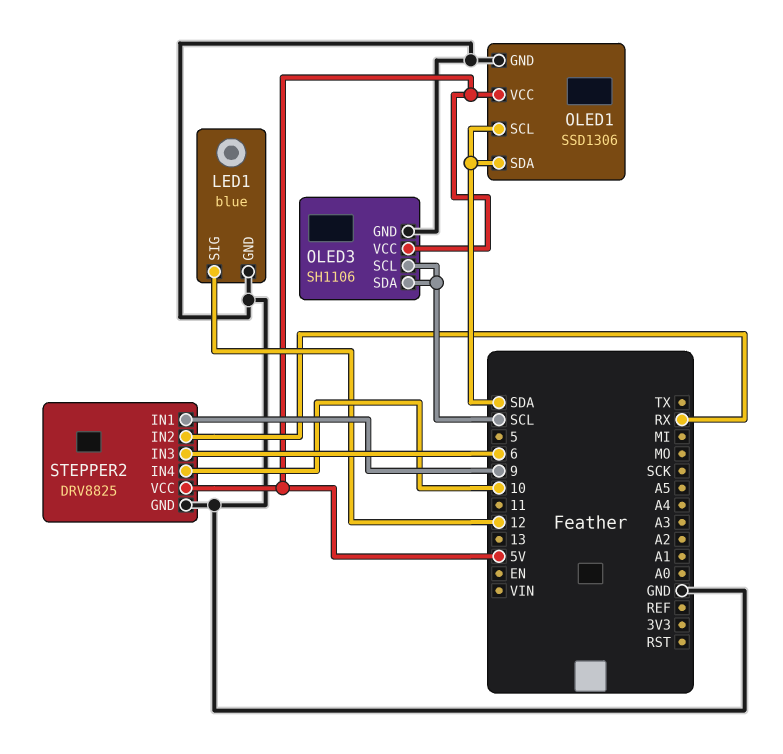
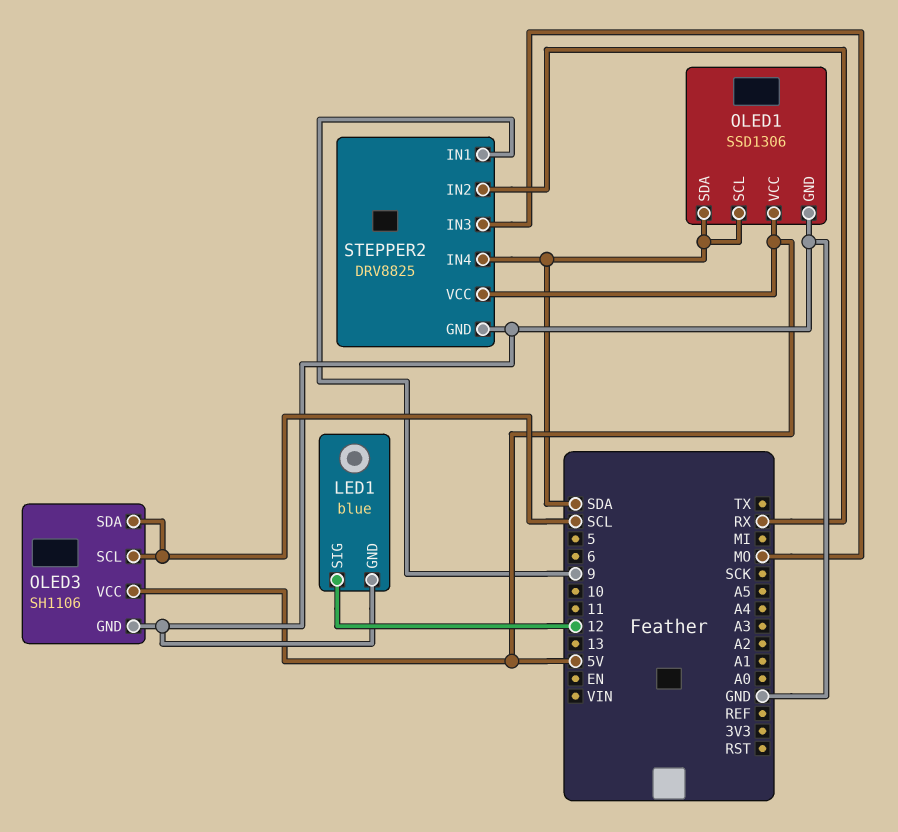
STEPPER2 pin IN3: 6 -> MO
STEPPER2 pin IN4: 10 -> SDA

